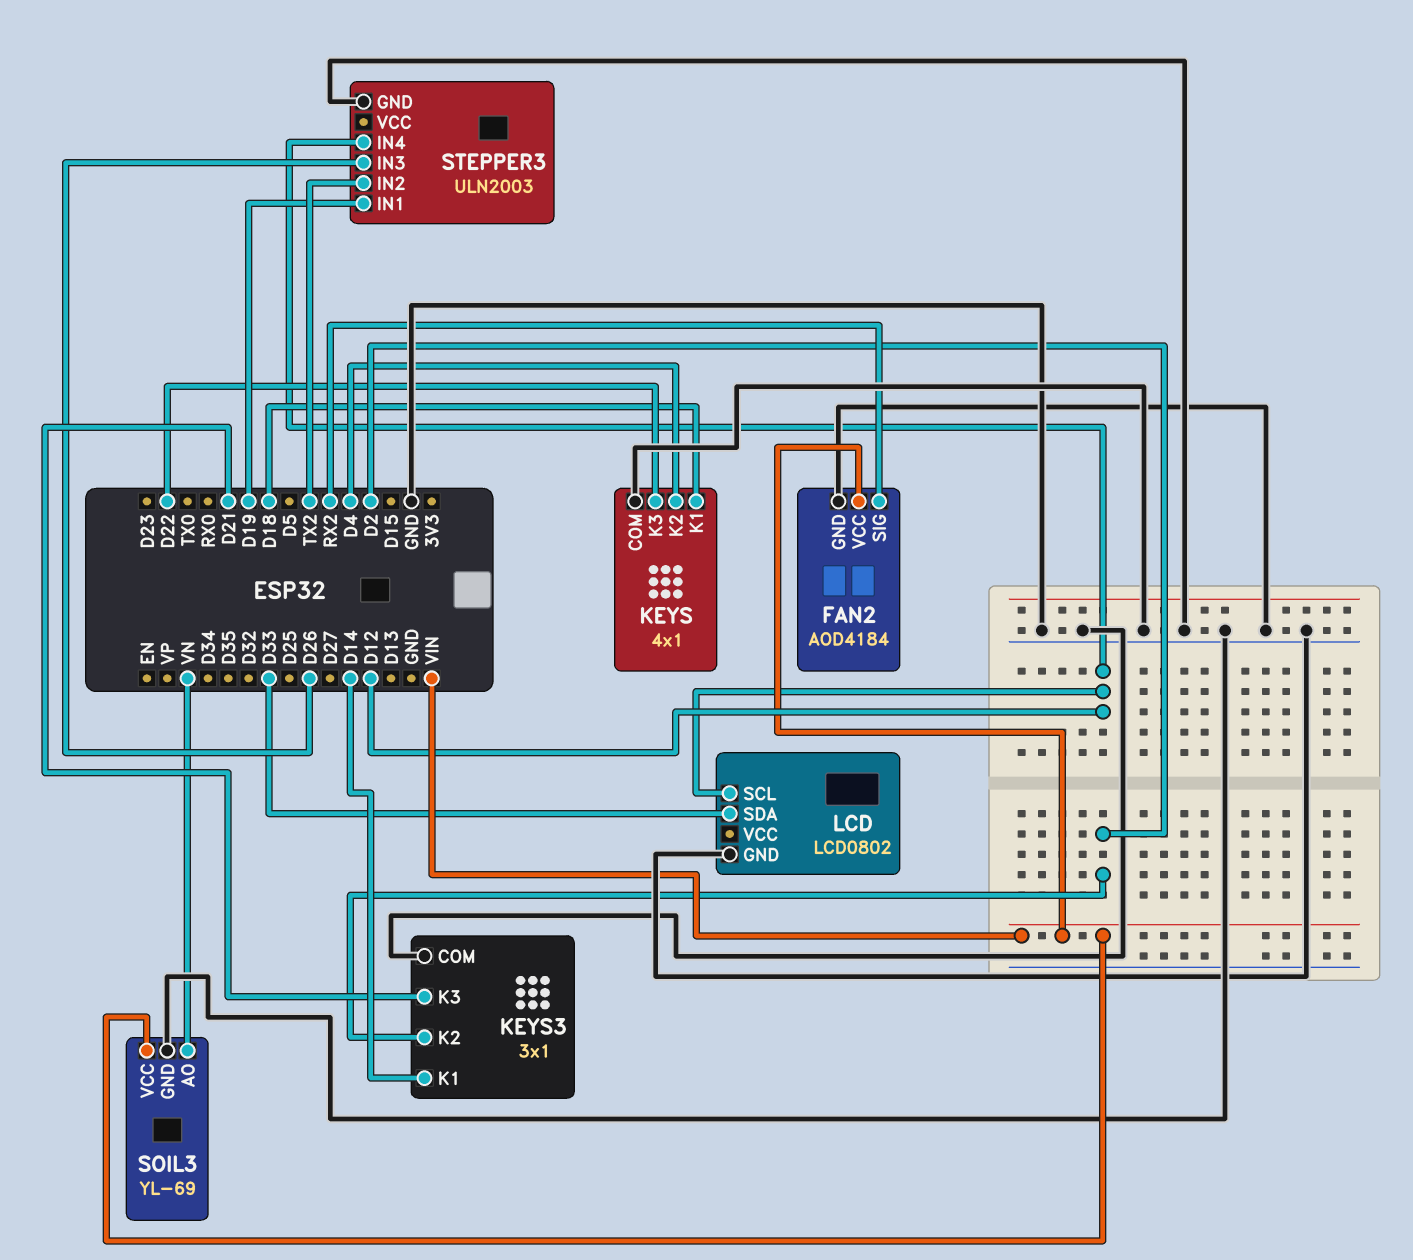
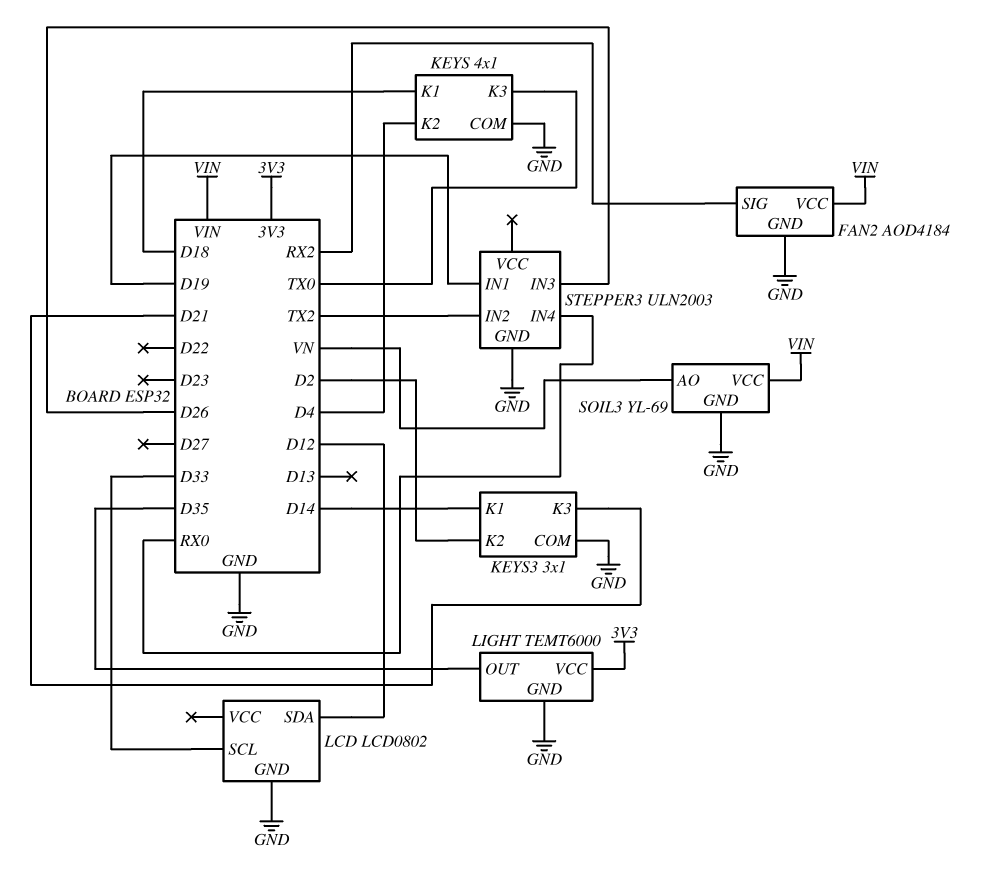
KEYS pin K3: D22 -> TX0
LCD pin SCL: D12 -> D33
LCD pin SDA: D33 -> D12
LIGHT: none -> TEMT6000
LIGHT pin GND: none -> GND
LIGHT pin OUT: none -> D35
LIGHT pin VCC: none -> 3V3
STEPPER3 pin IN4: D12 -> RX0

